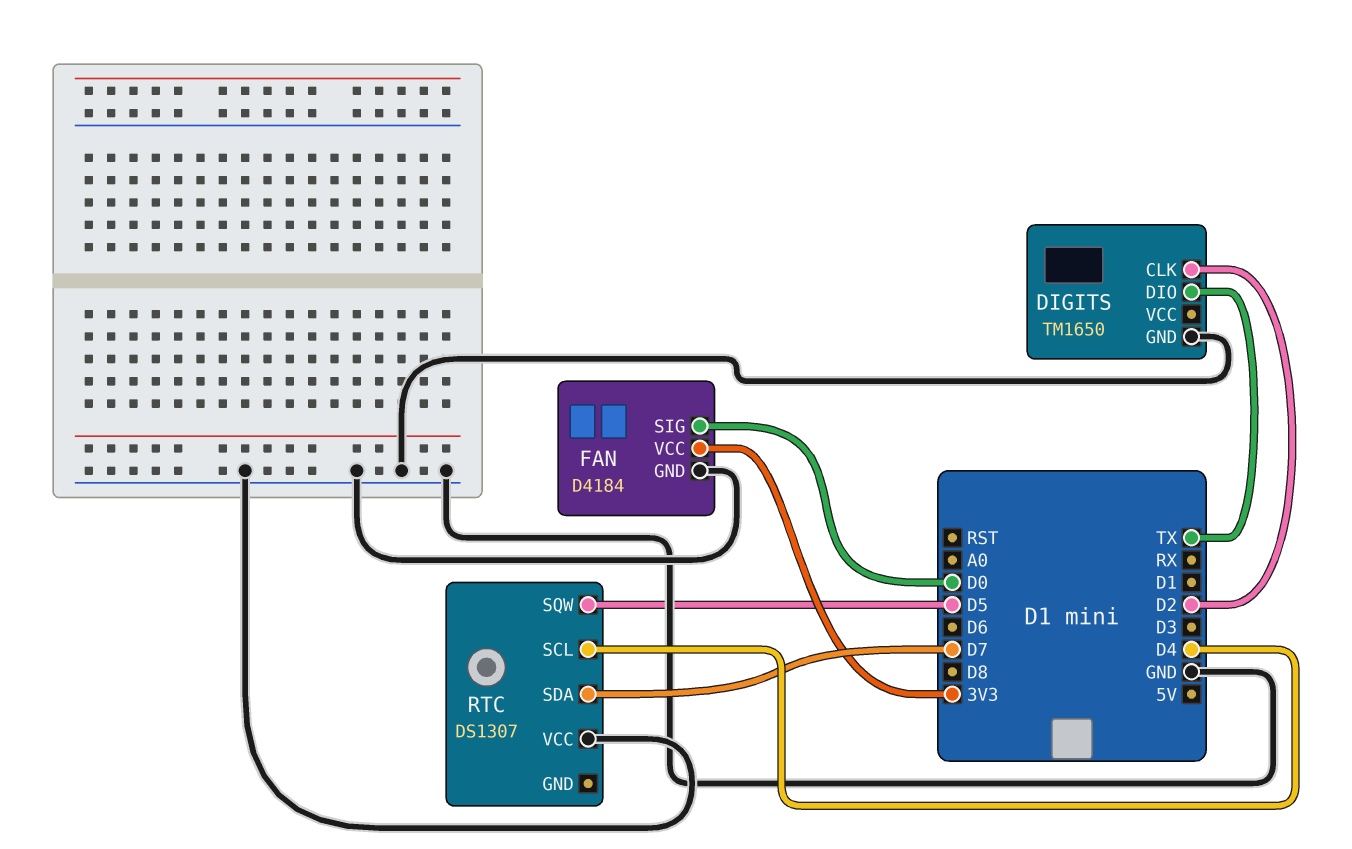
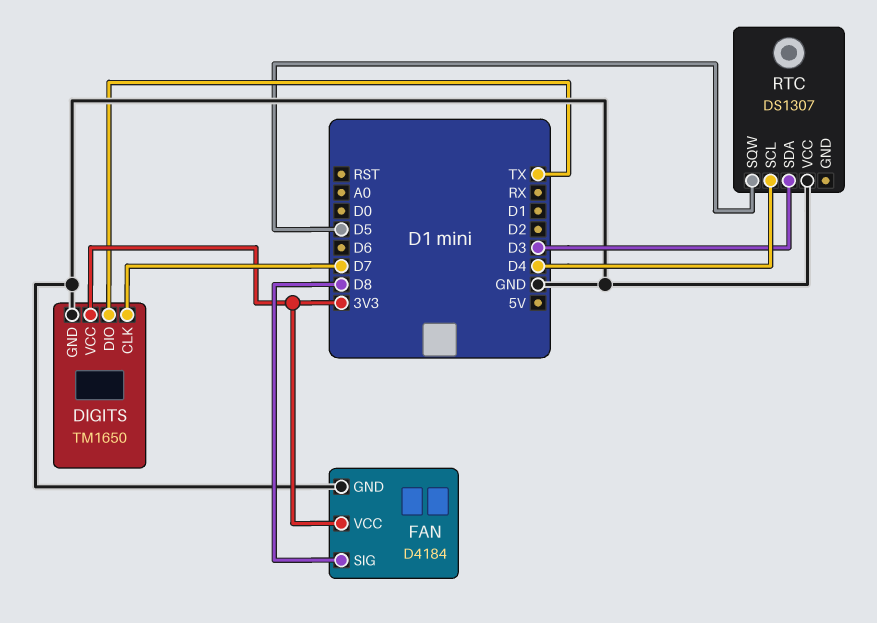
DIGITS pin CLK: D2 -> D7
DIGITS pin VCC: none -> 3V3
FAN pin SIG: D0 -> D8
RTC pin SDA: D7 -> D3

